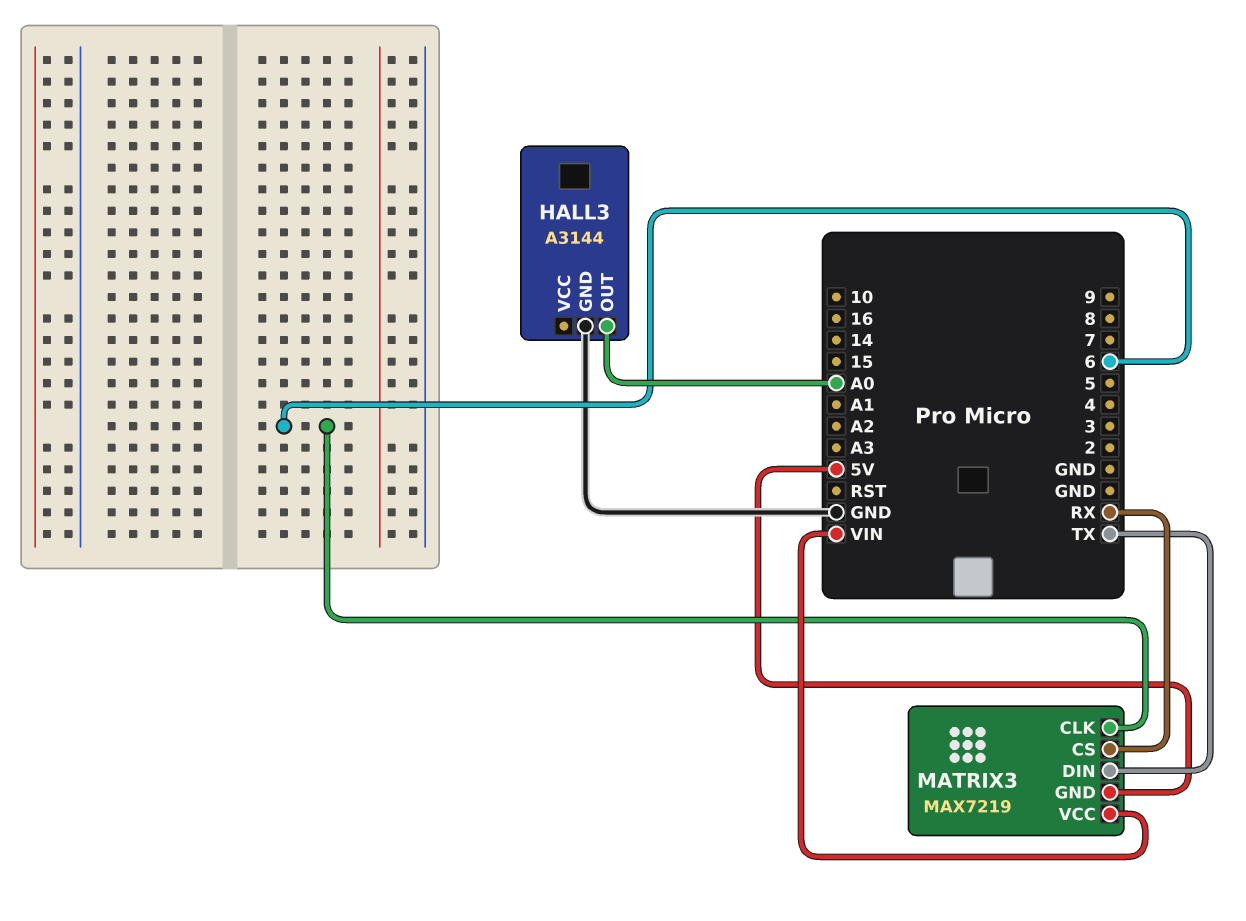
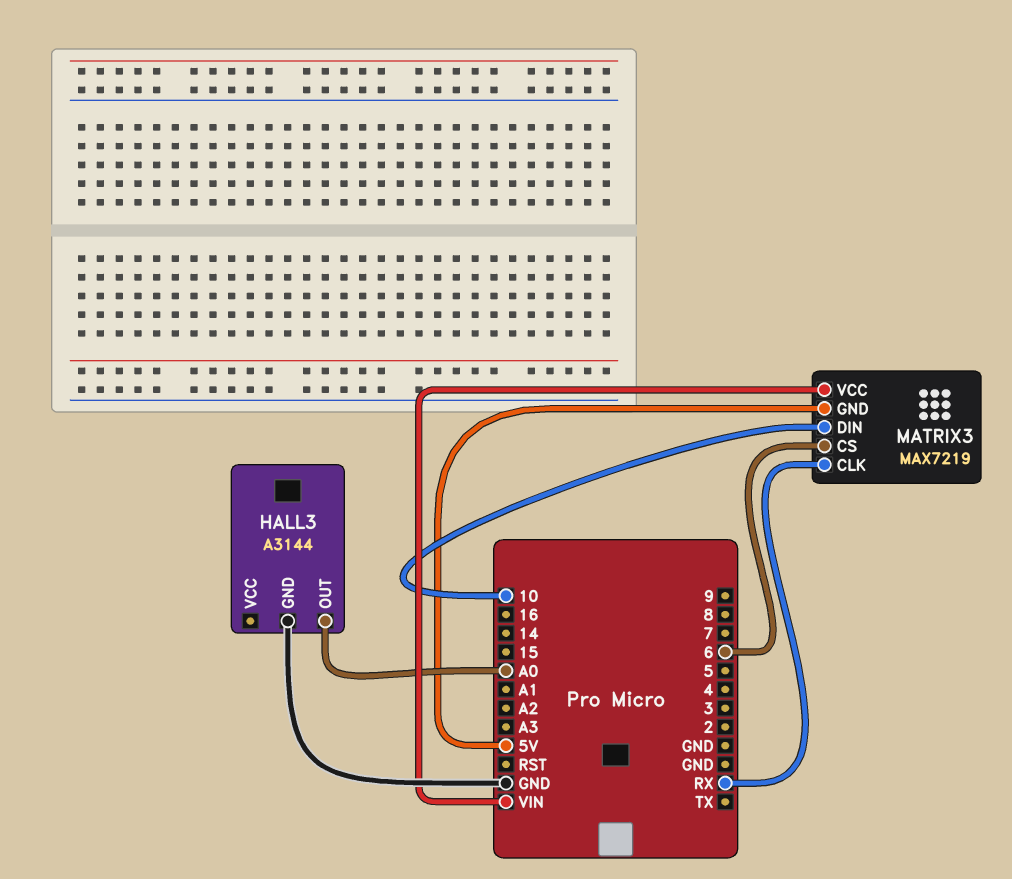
MATRIX3 pin CLK: 6 -> RX
MATRIX3 pin CS: RX -> 6
MATRIX3 pin DIN: TX -> 10

